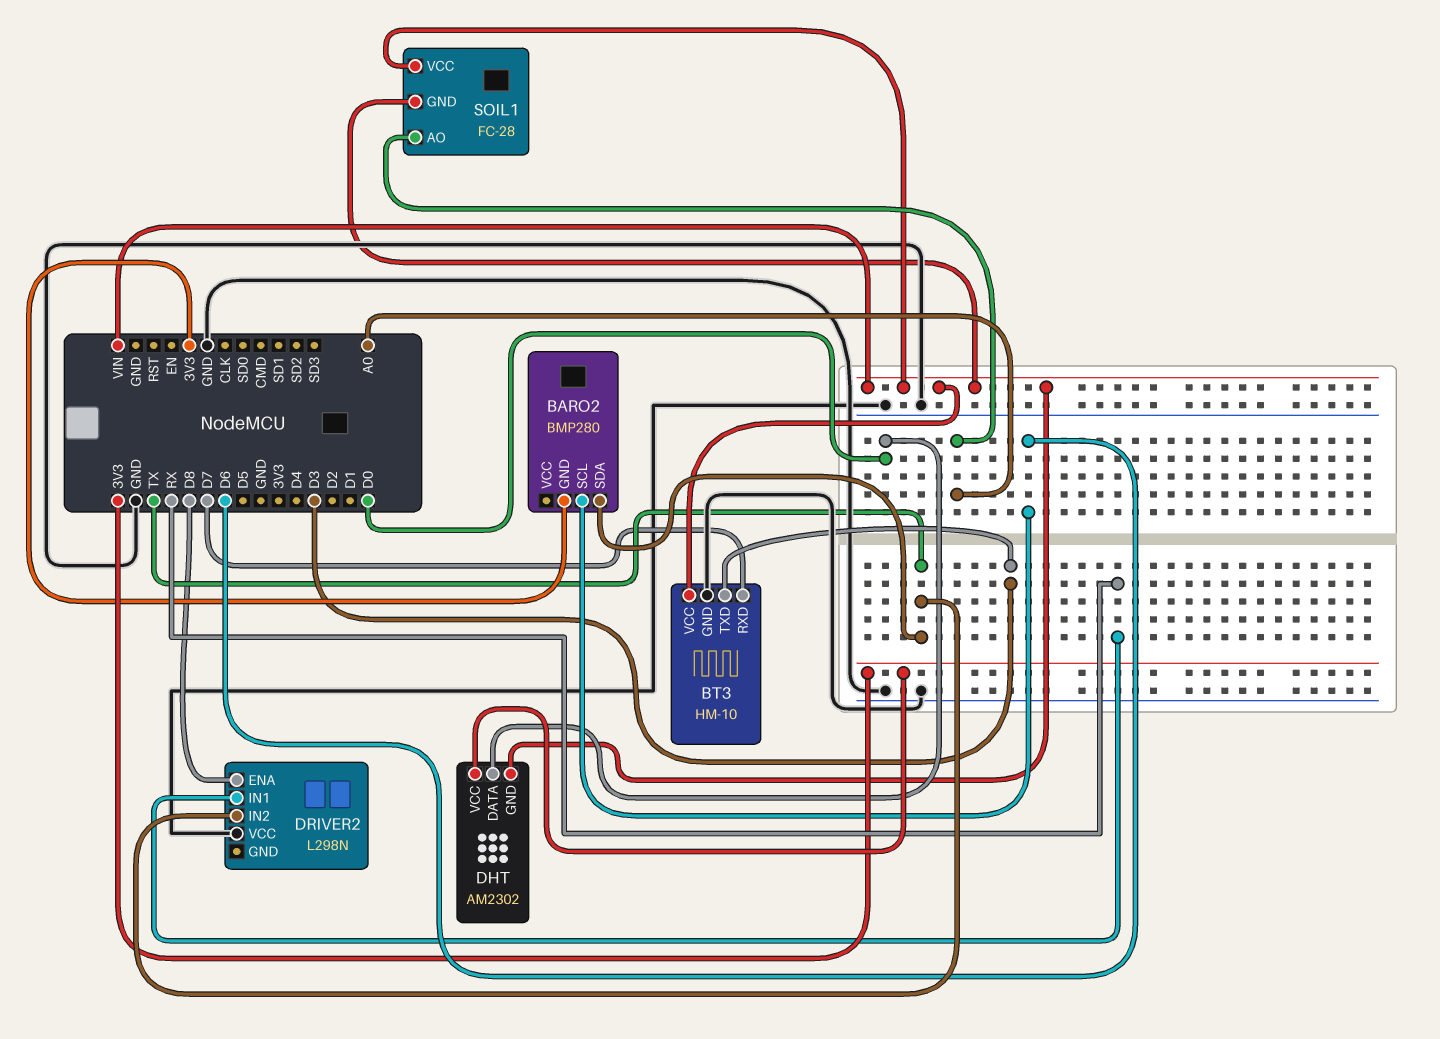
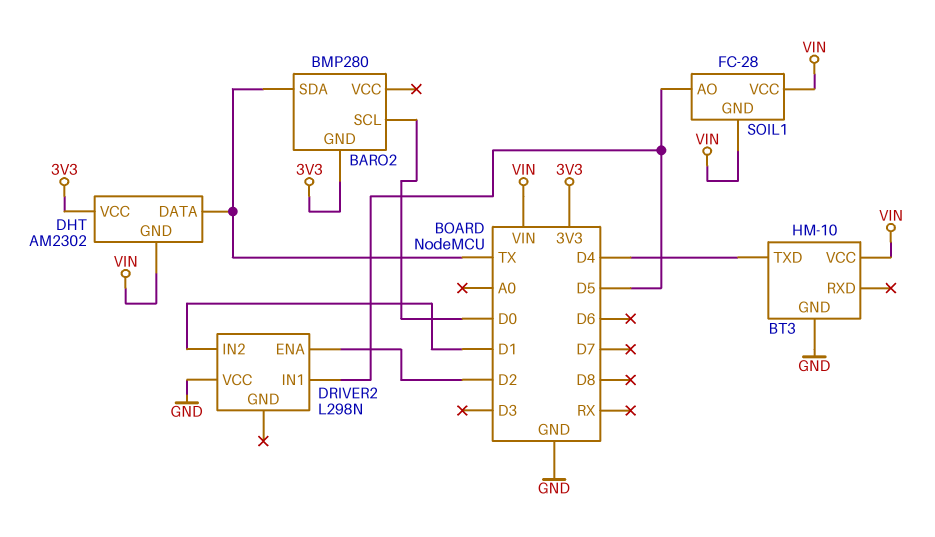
BARO2 pin SCL: D6 -> D0
BT3 pin RXD: D7 -> none
BT3 pin TXD: D3 -> D4
DHT pin DATA: D0 -> TX
DRIVER2 pin ENA: D8 -> D2
DRIVER2 pin IN1: RX -> D5
DRIVER2 pin IN2: TX -> D1
SOIL1 pin AO: A0 -> D5

